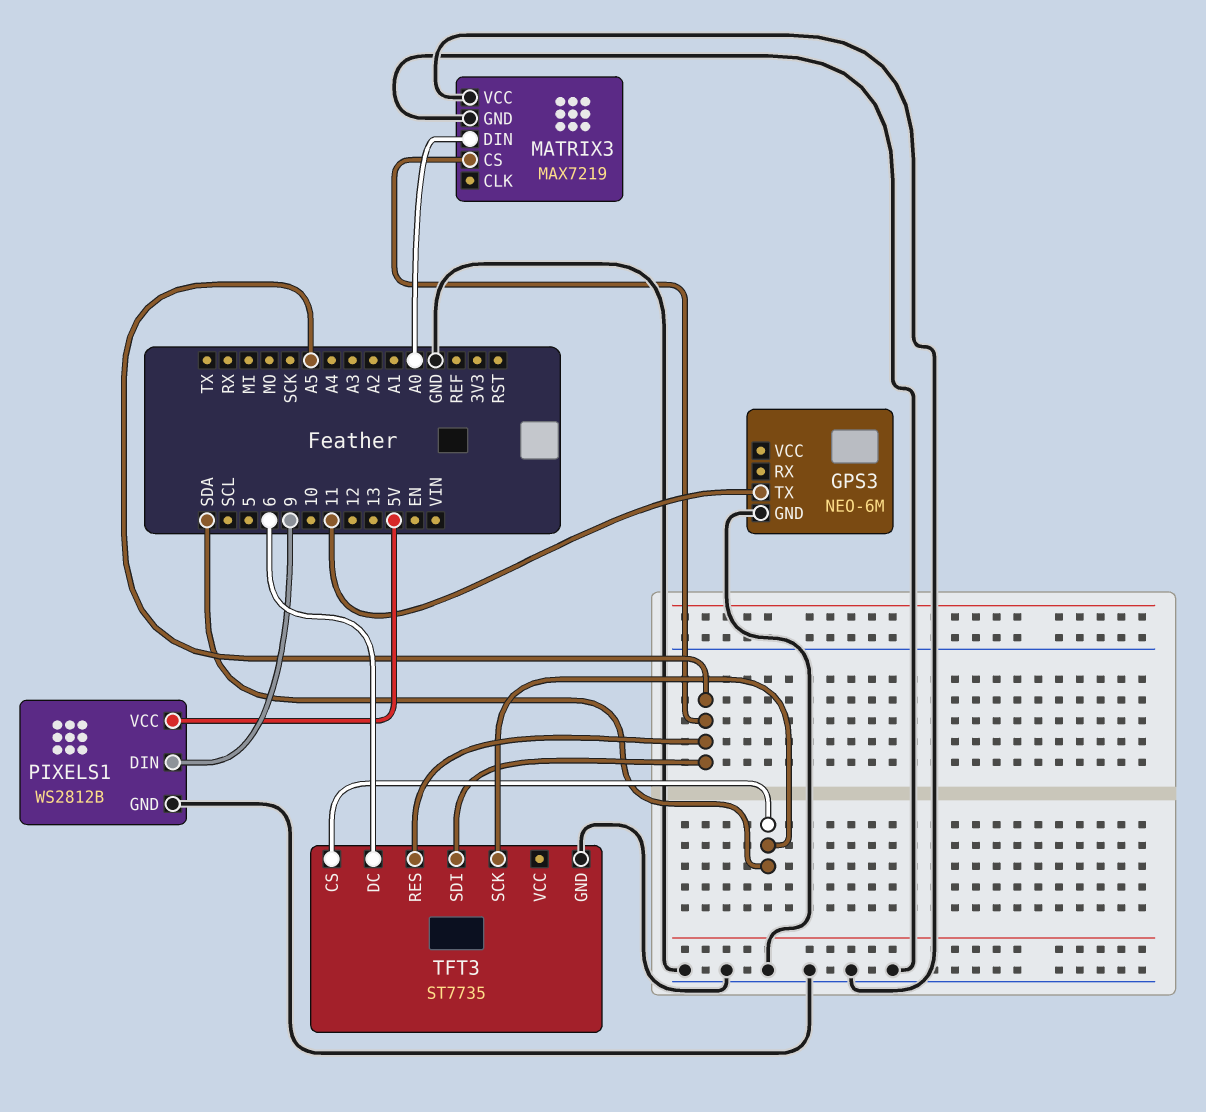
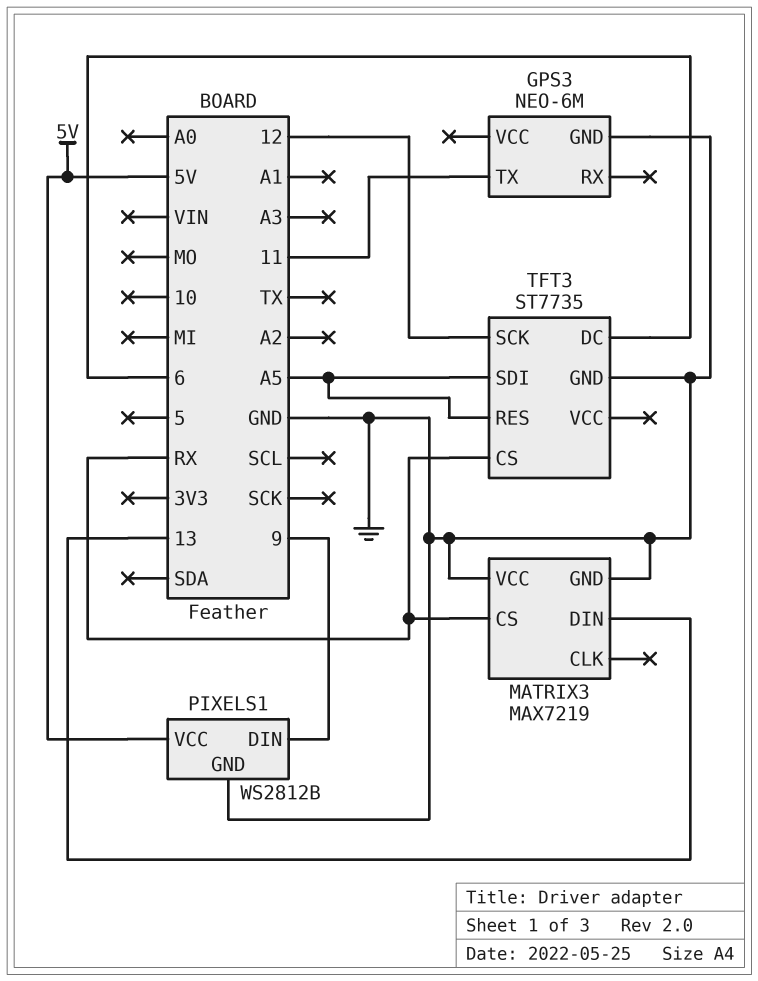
MATRIX3 pin CS: A5 -> RX
MATRIX3 pin DIN: A0 -> 13
TFT3 pin CS: SDA -> RX
TFT3 pin SCK: SDA -> 12

